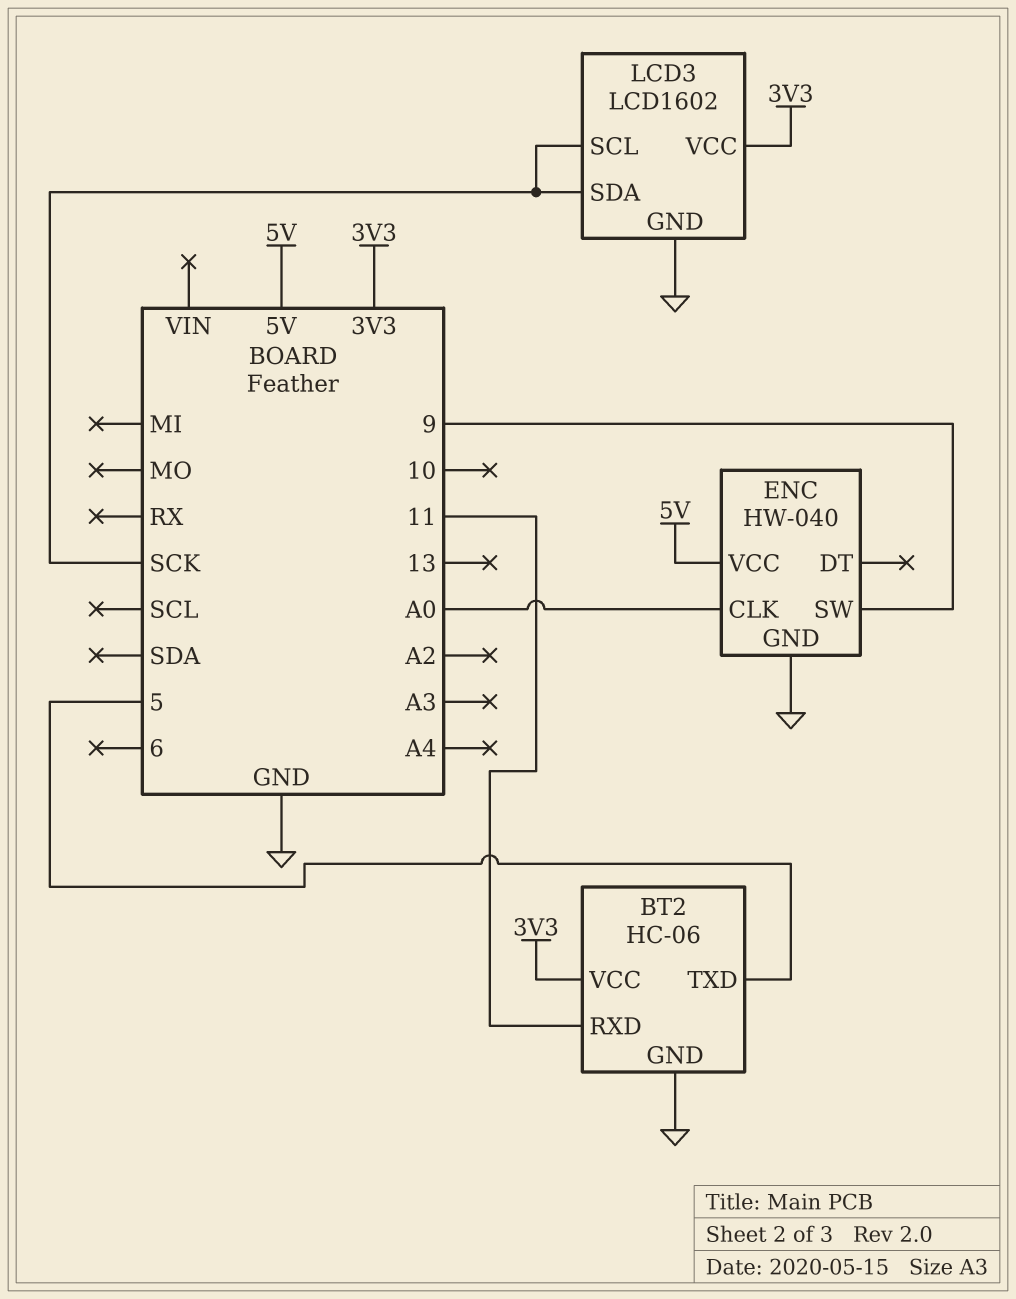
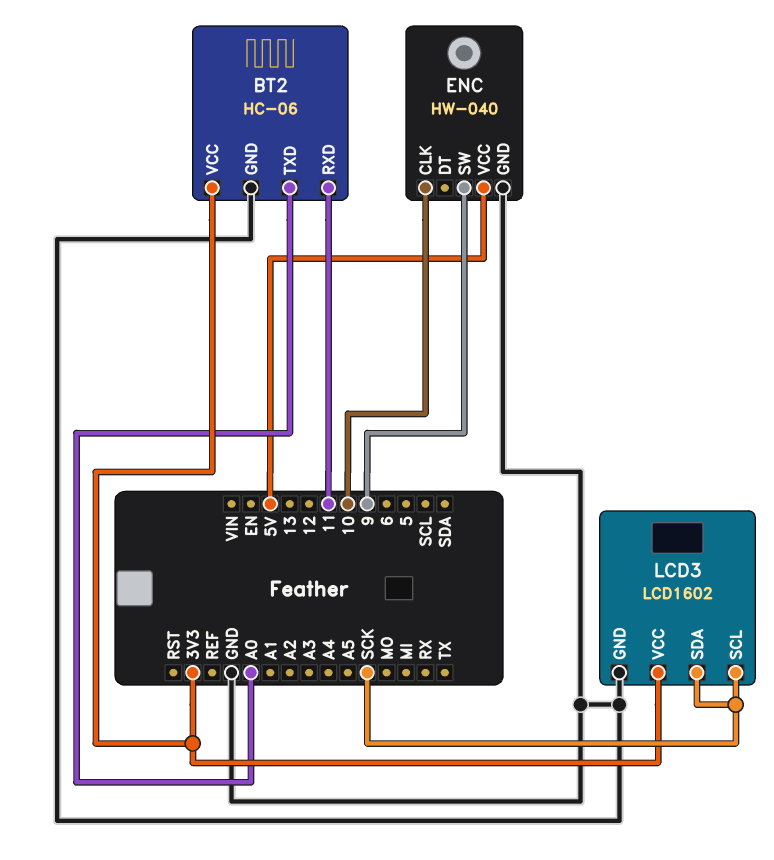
BT2 pin TXD: 5 -> A0
ENC pin CLK: A0 -> 10

